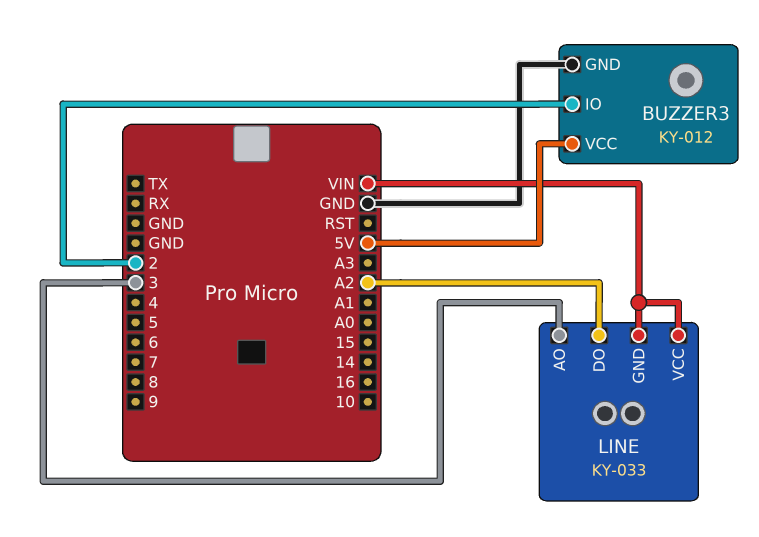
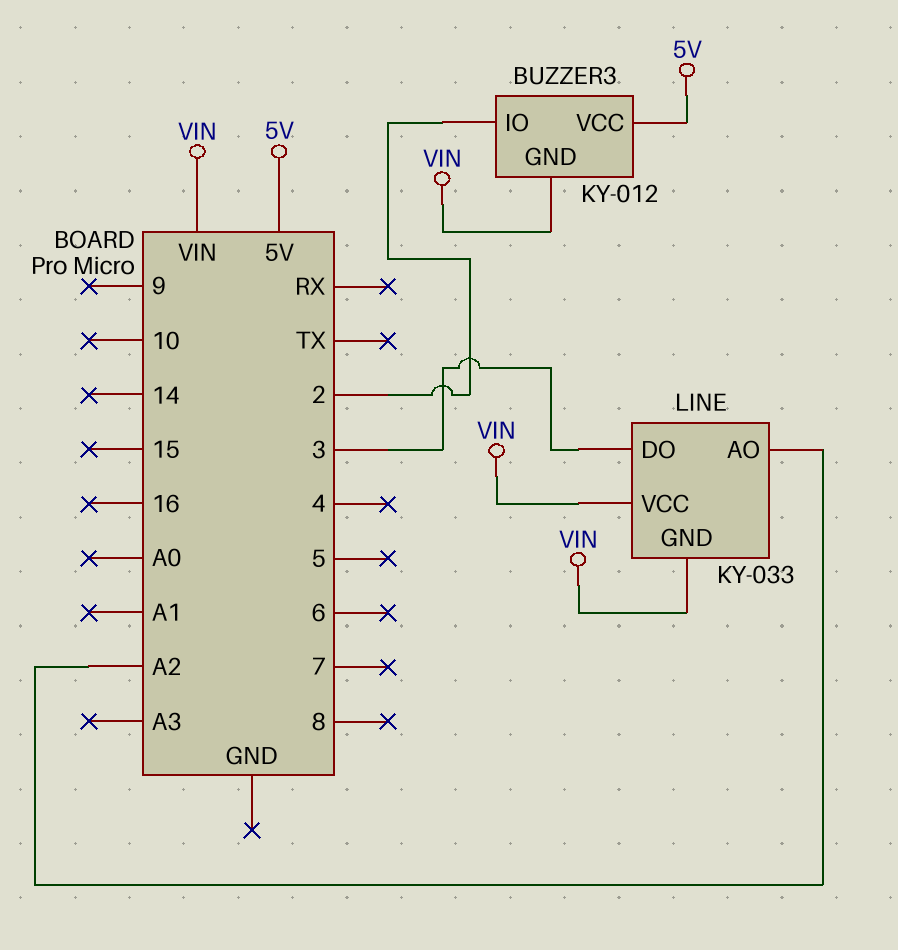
BUZZER3 pin GND: GND -> VIN
LINE pin AO: 3 -> A2
LINE pin DO: A2 -> 3

